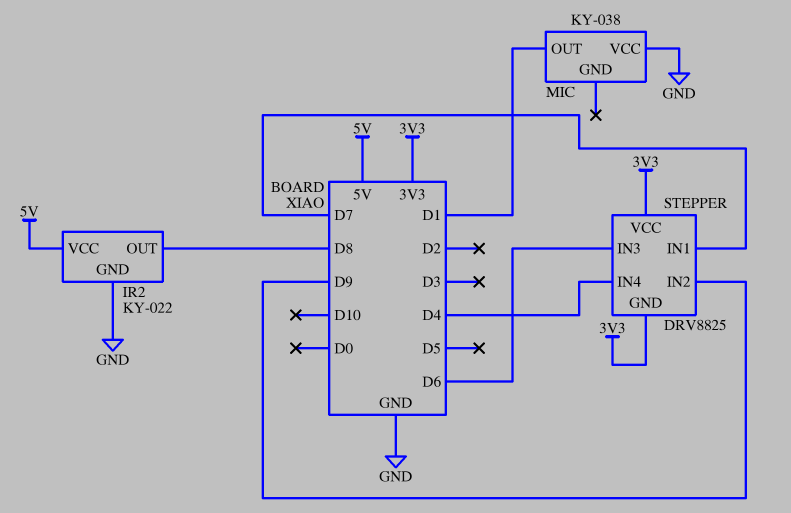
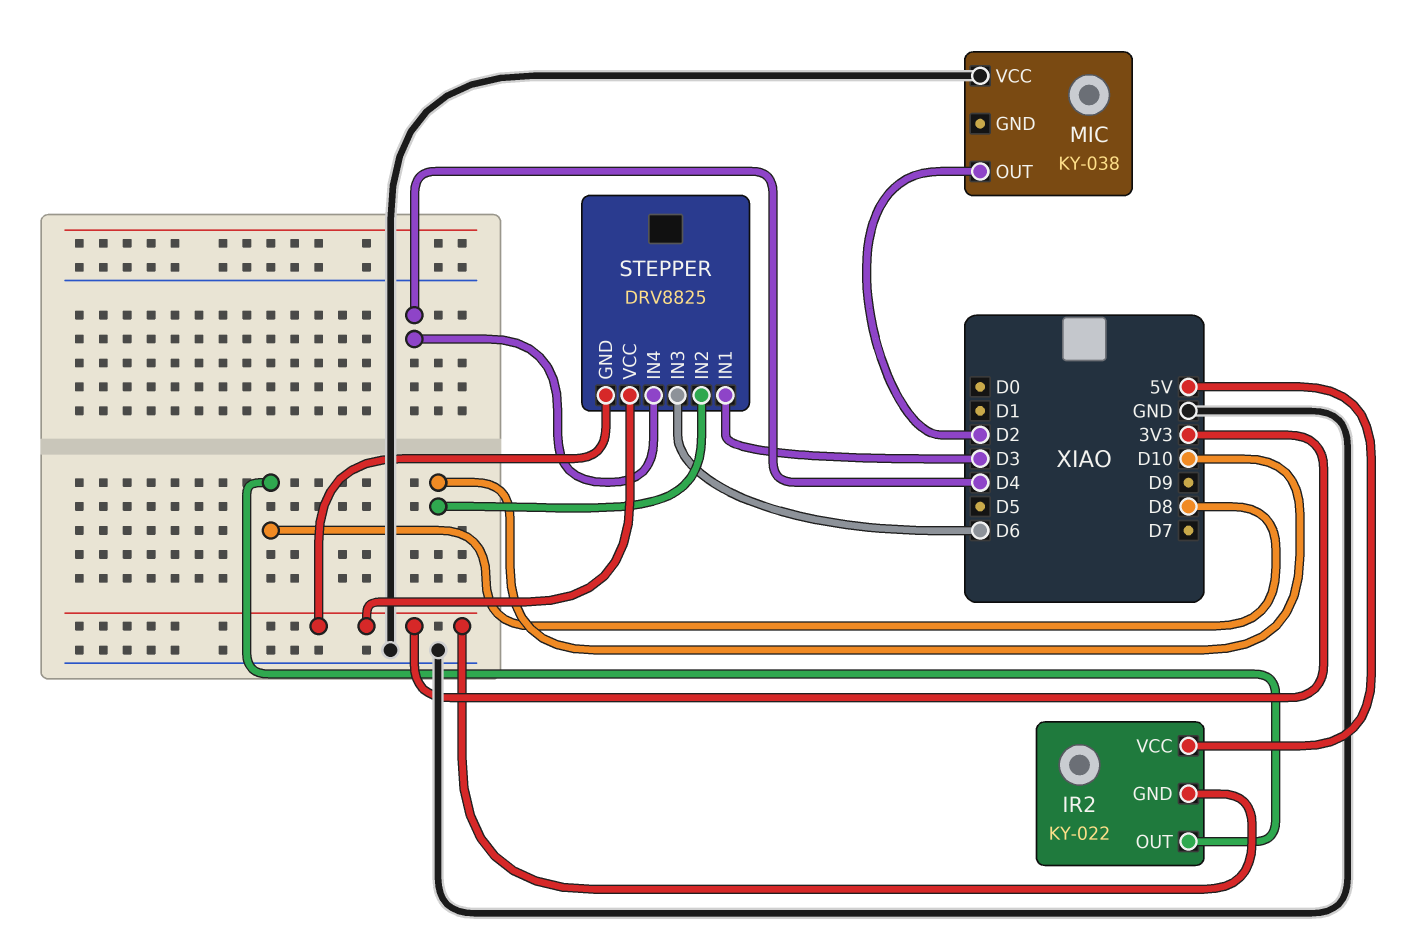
IR2 pin GND: GND -> 3V3
MIC pin OUT: D1 -> D2
STEPPER pin IN1: D7 -> D3
STEPPER pin IN2: D9 -> D10

